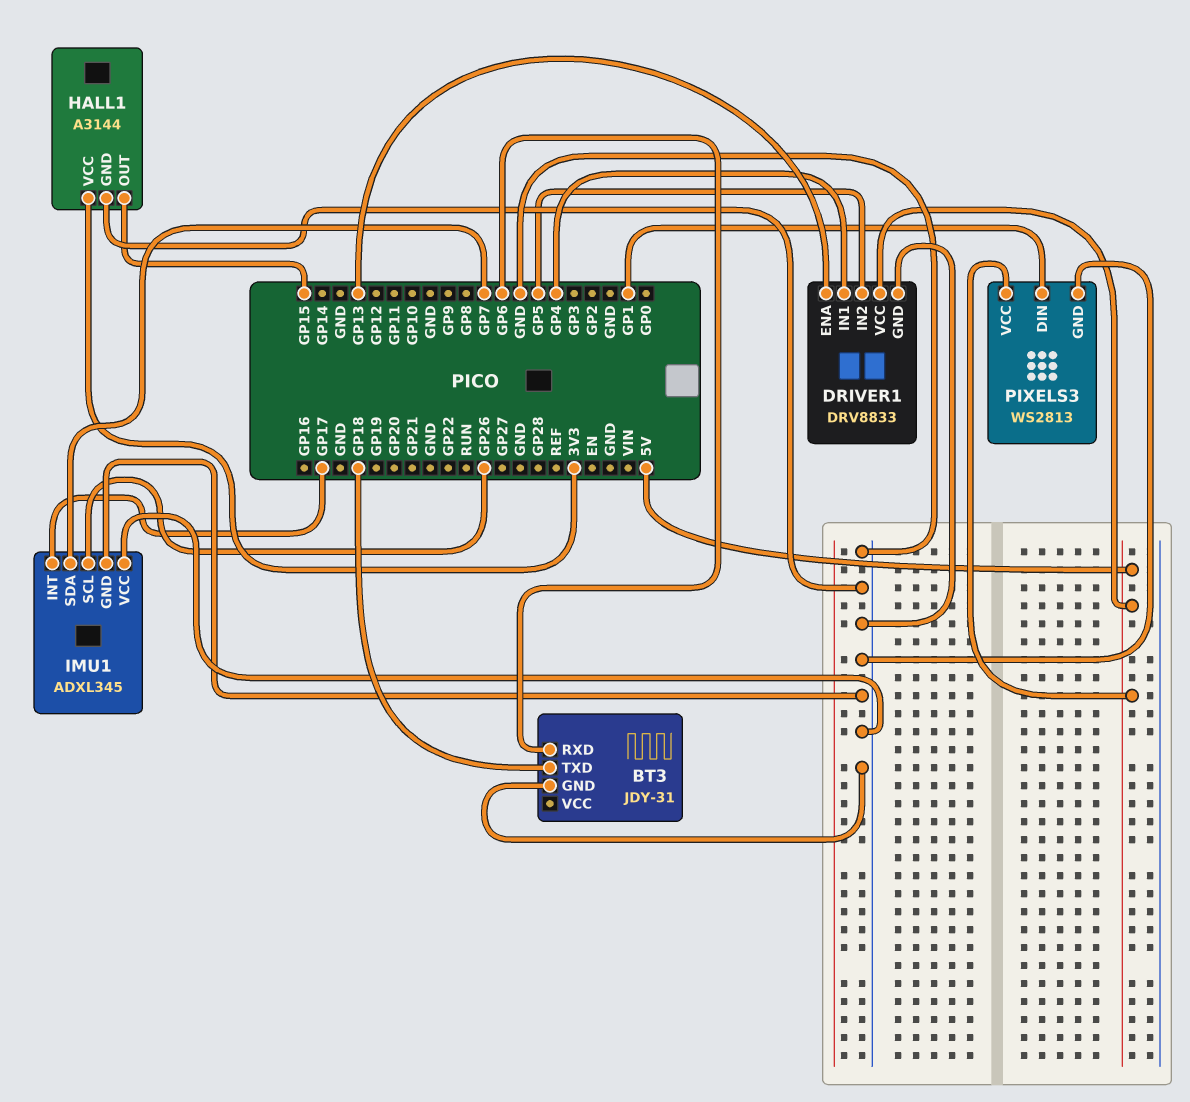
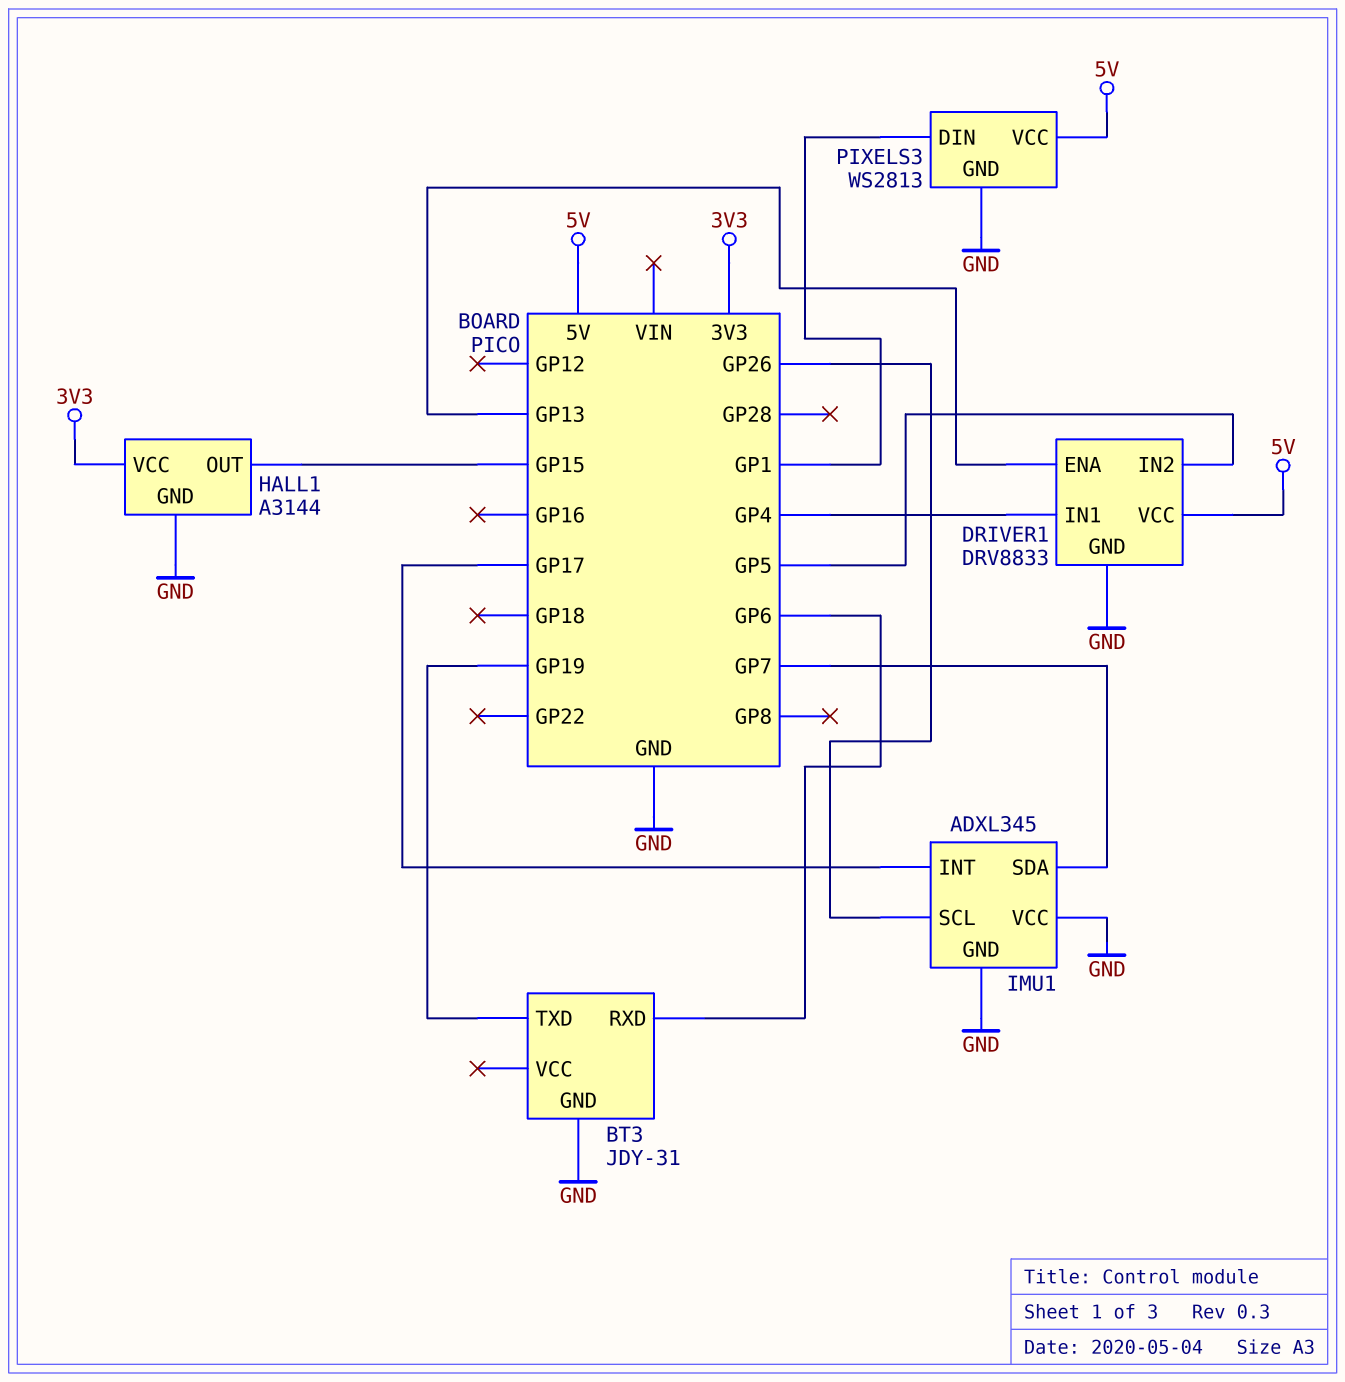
BT3 pin TXD: GP18 -> GP19

